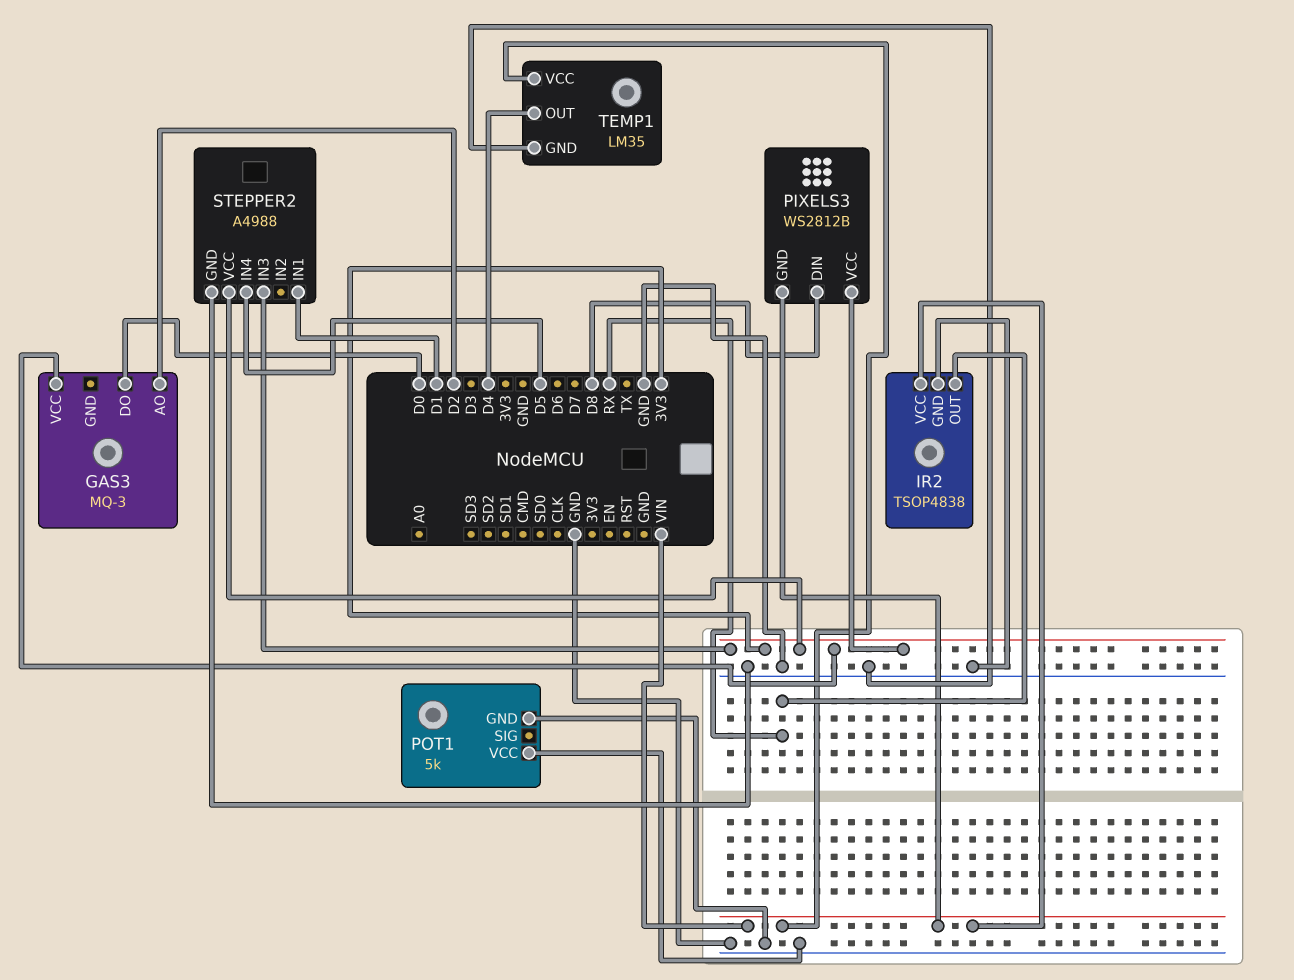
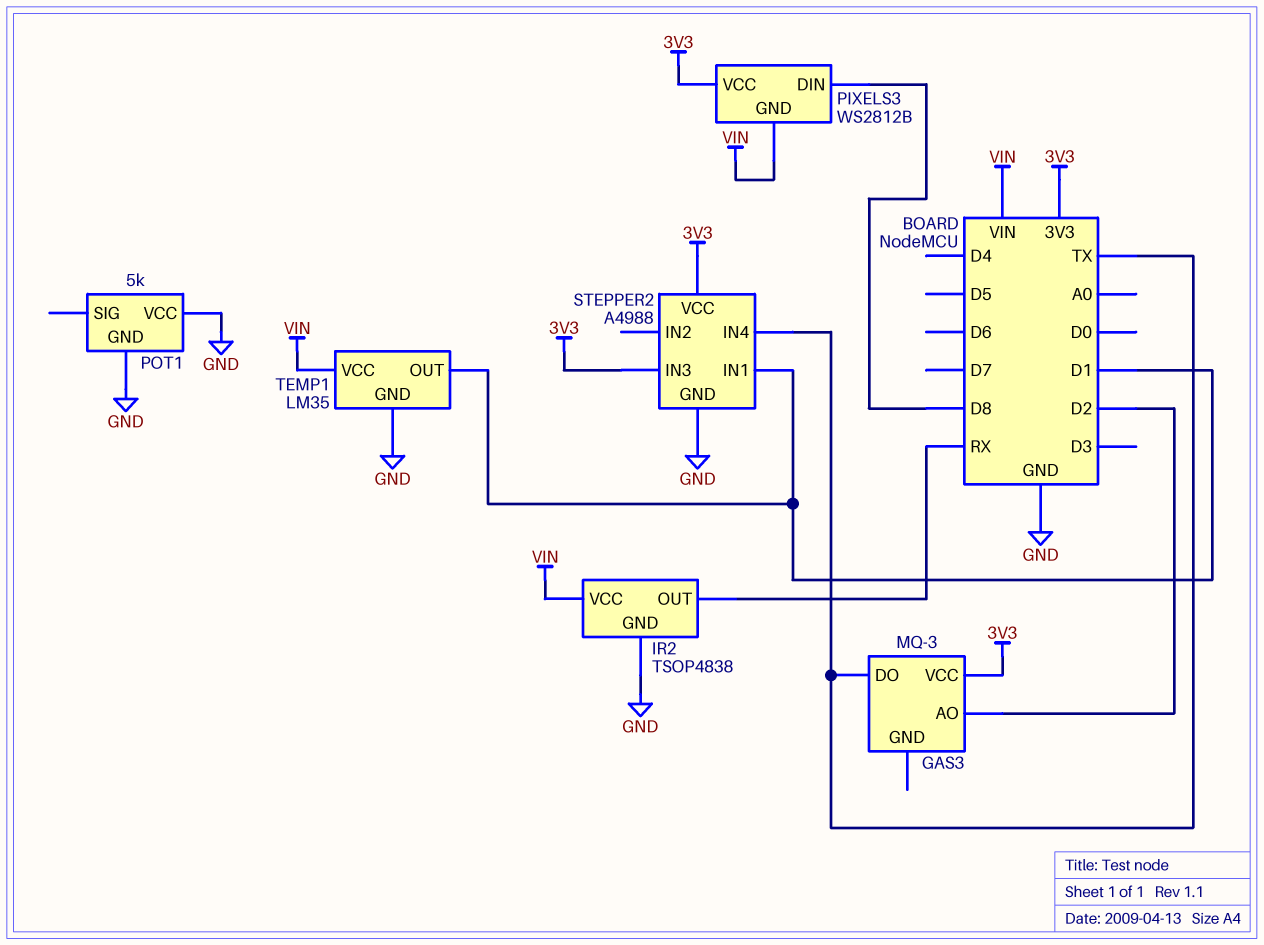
GAS3 pin DO: D0 -> TX
STEPPER2 pin IN4: D5 -> TX
TEMP1 pin OUT: D4 -> D1

